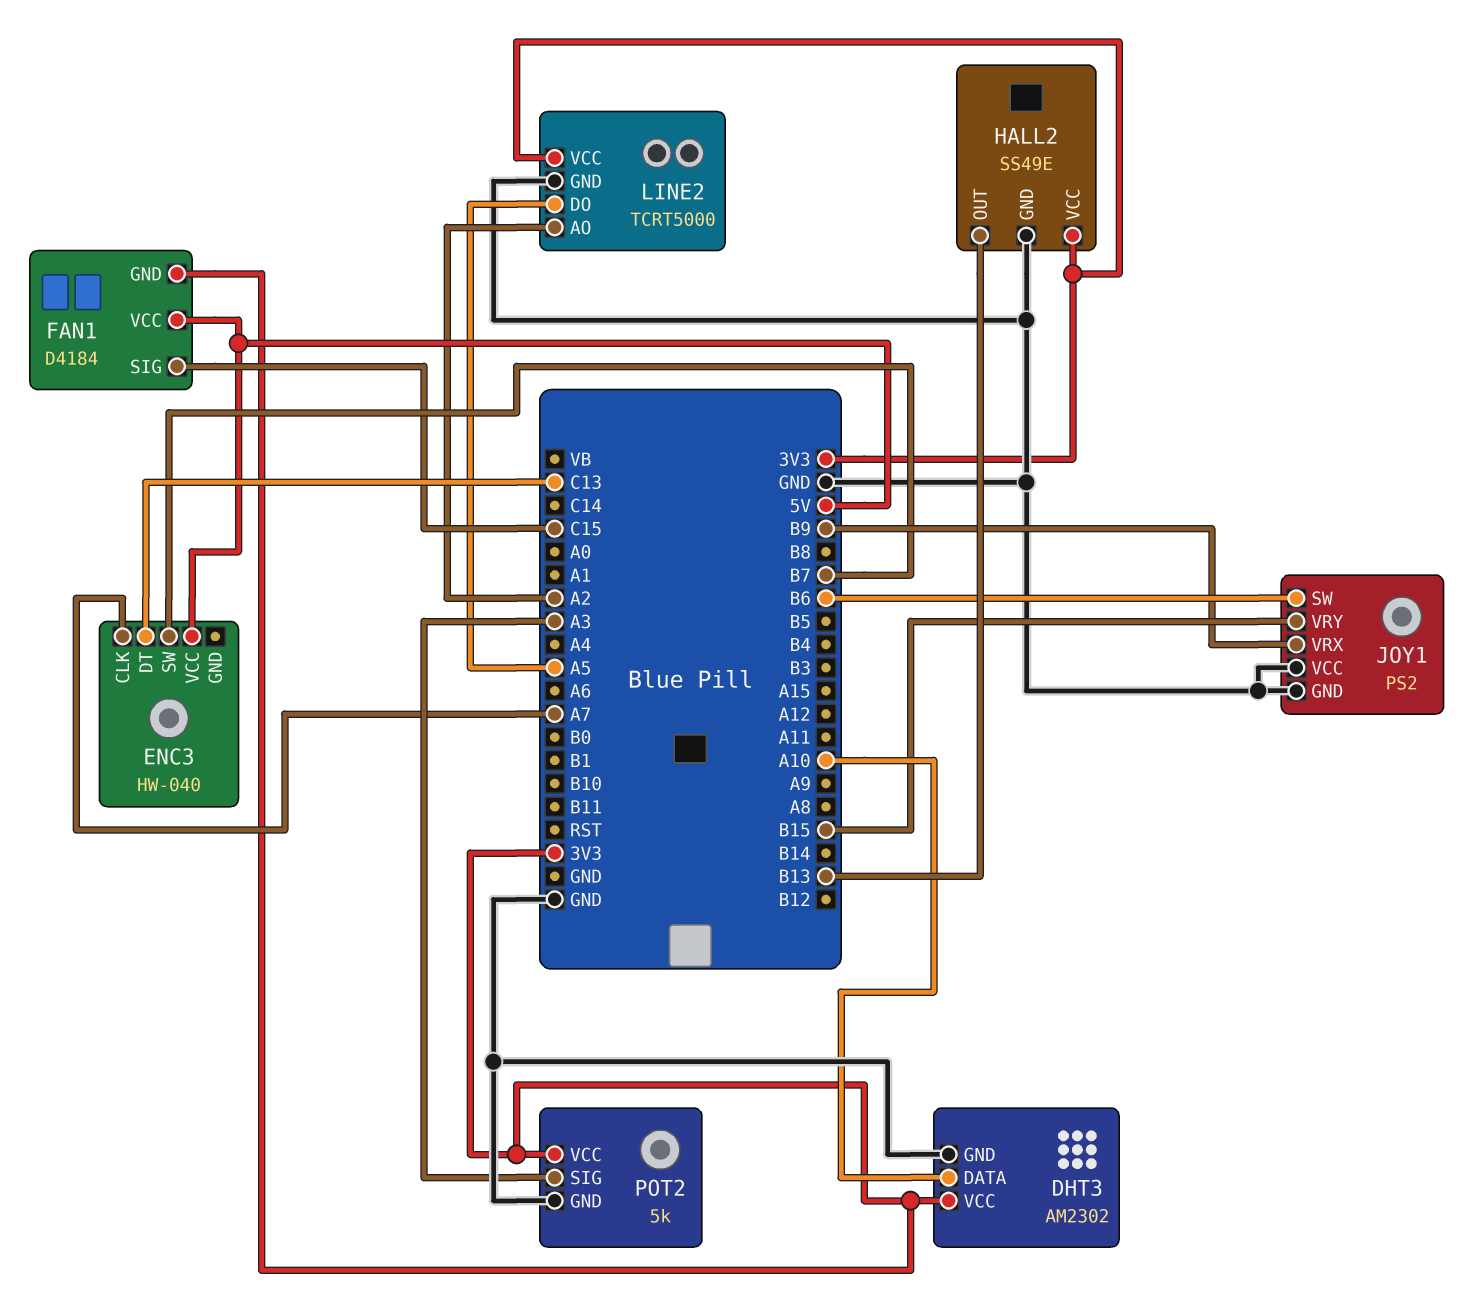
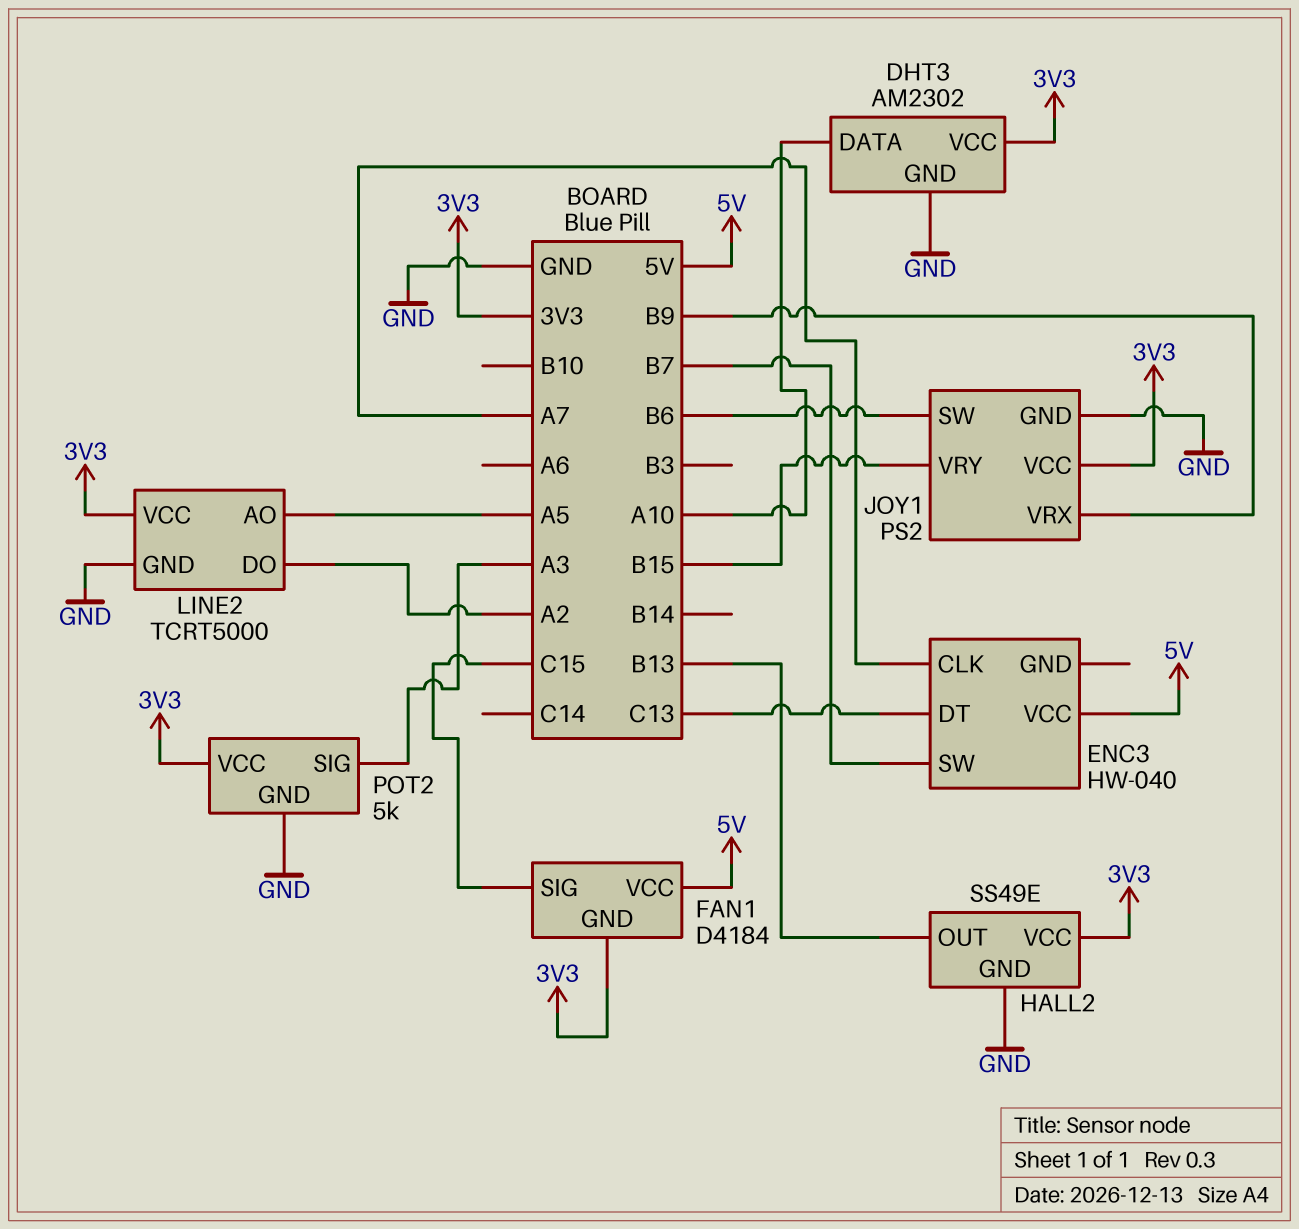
JOY1 pin VCC: GND -> 3V3
LINE2 pin AO: A2 -> A5
LINE2 pin DO: A5 -> A2

